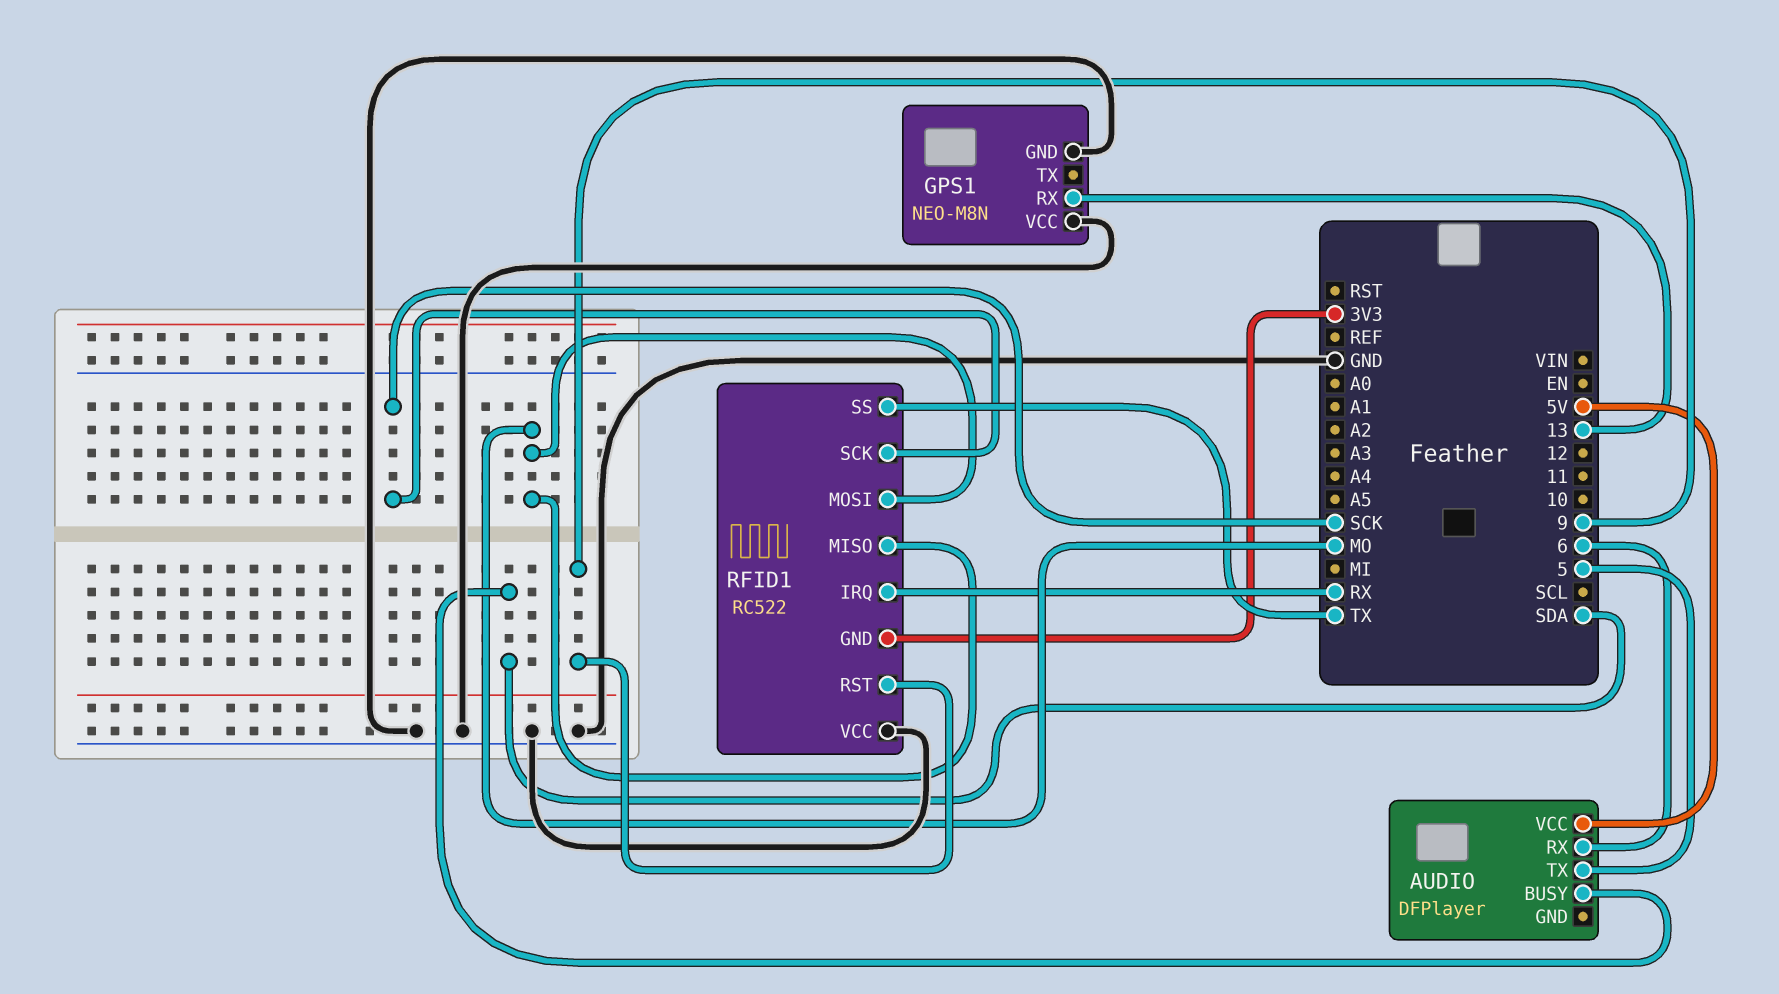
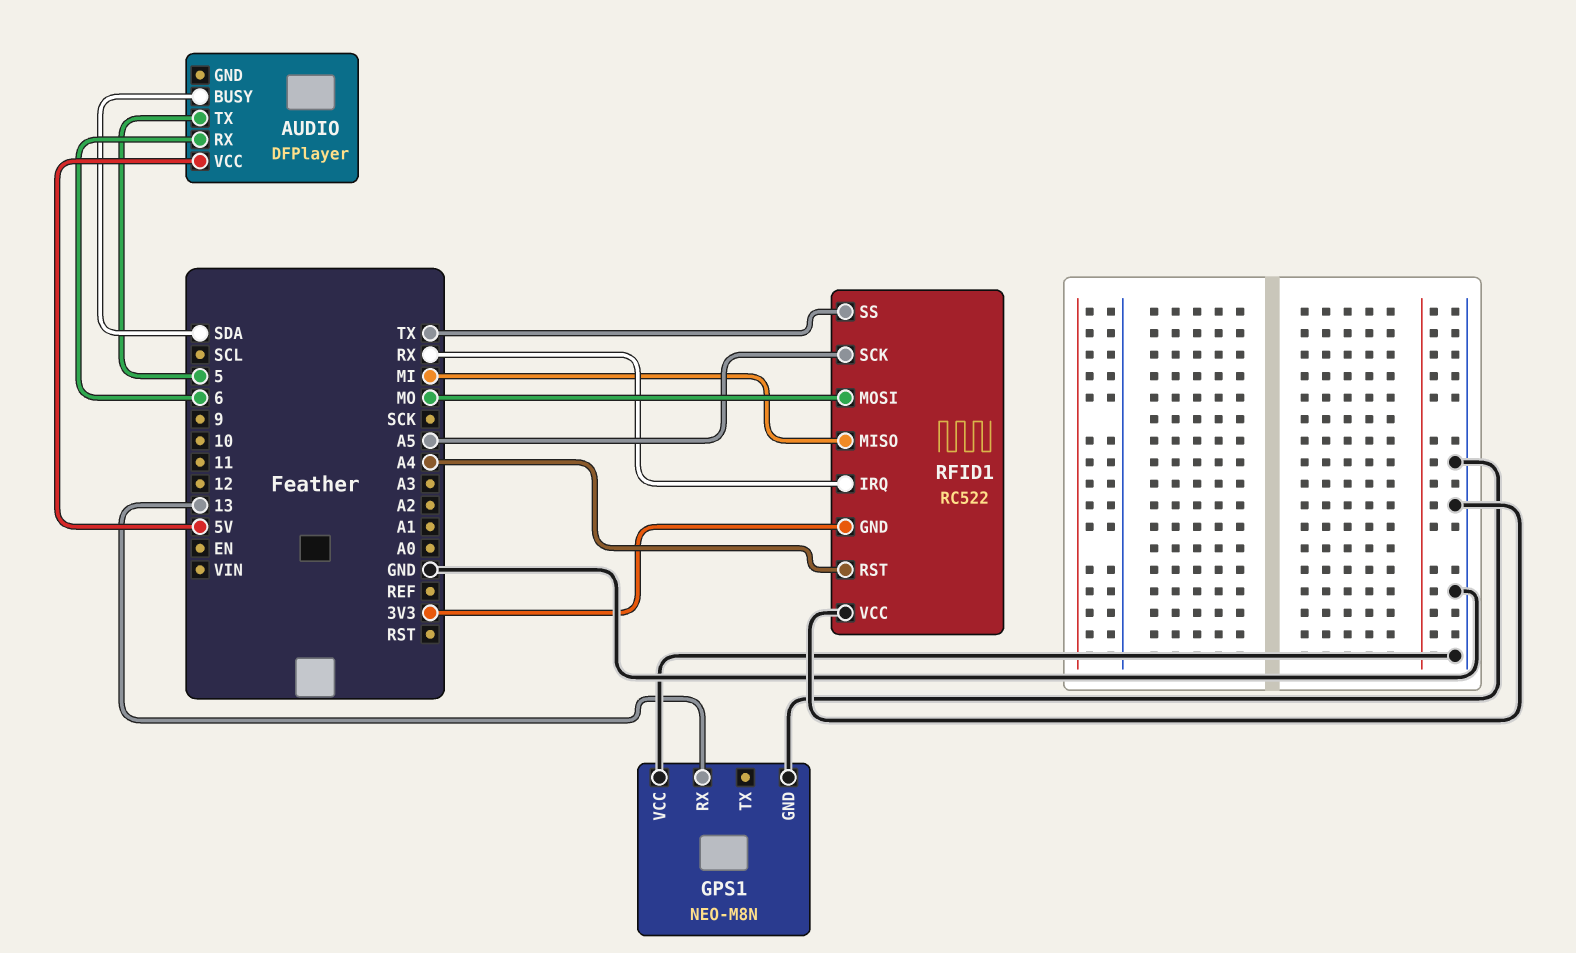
RFID1 pin MISO: MO -> MI
RFID1 pin RST: 9 -> A4
RFID1 pin SCK: SCK -> A5

